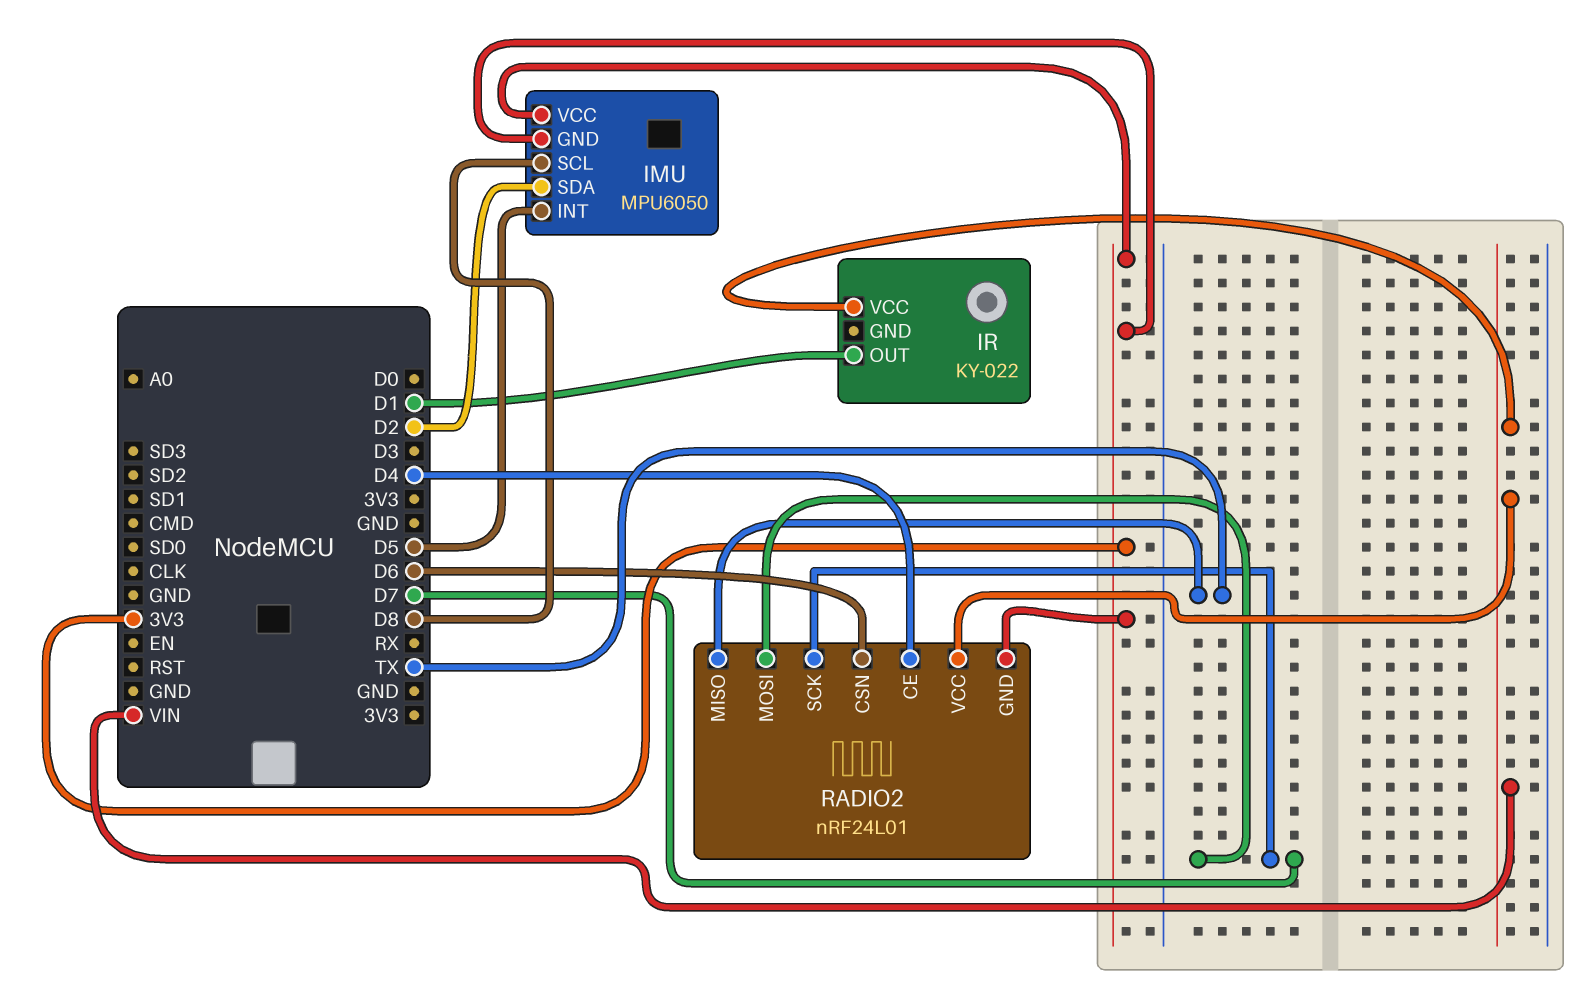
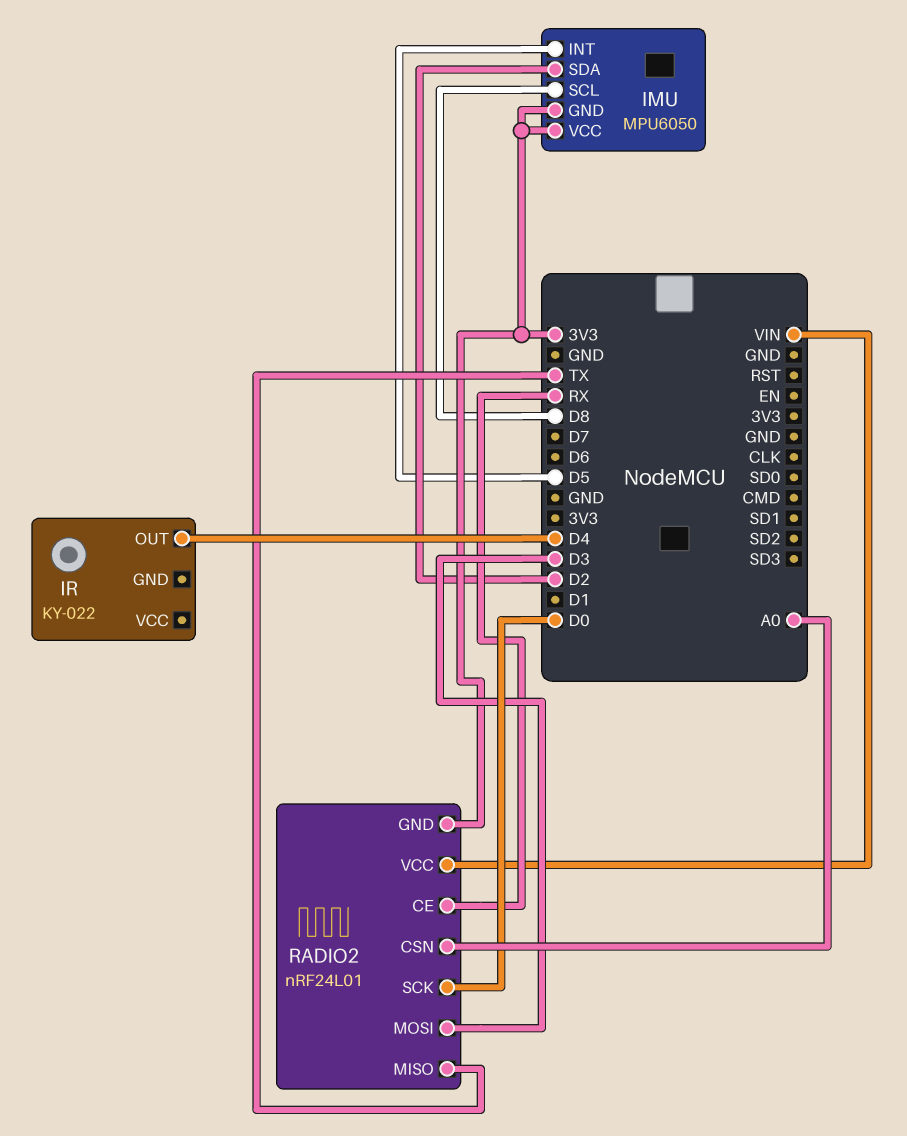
IR pin OUT: D1 -> D4
IR pin VCC: VIN -> none
RADIO2 pin CE: D4 -> RX
RADIO2 pin CSN: D6 -> A0
RADIO2 pin MOSI: D7 -> D3
RADIO2 pin SCK: D7 -> D0

